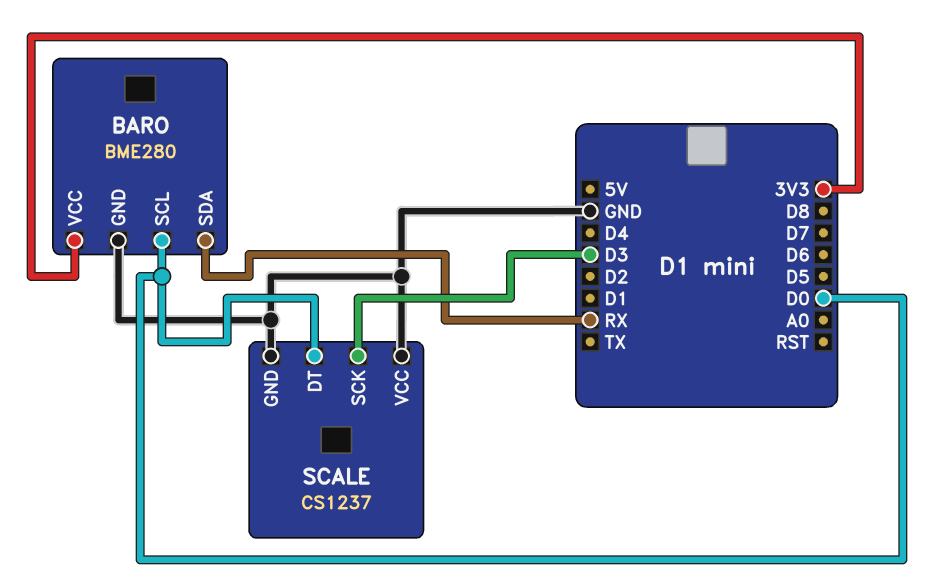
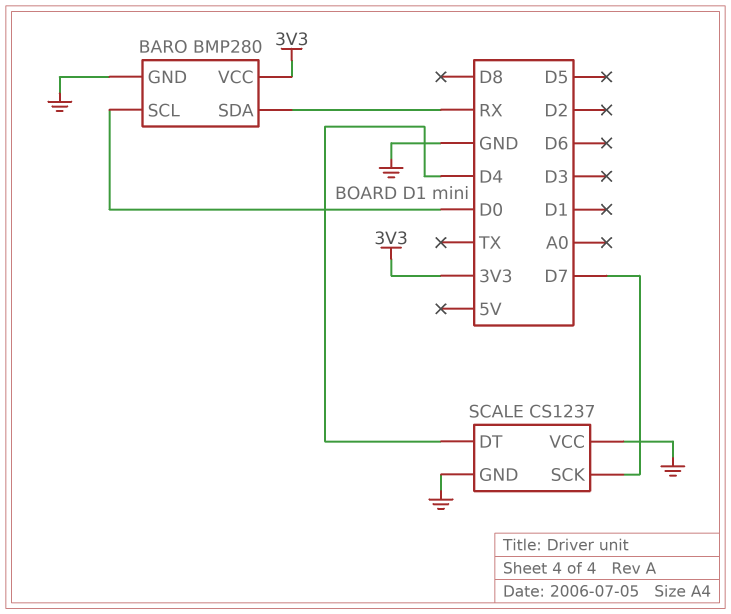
BARO: BME280 -> BMP280
SCALE pin DT: D0 -> D4
SCALE pin SCK: D3 -> D7

